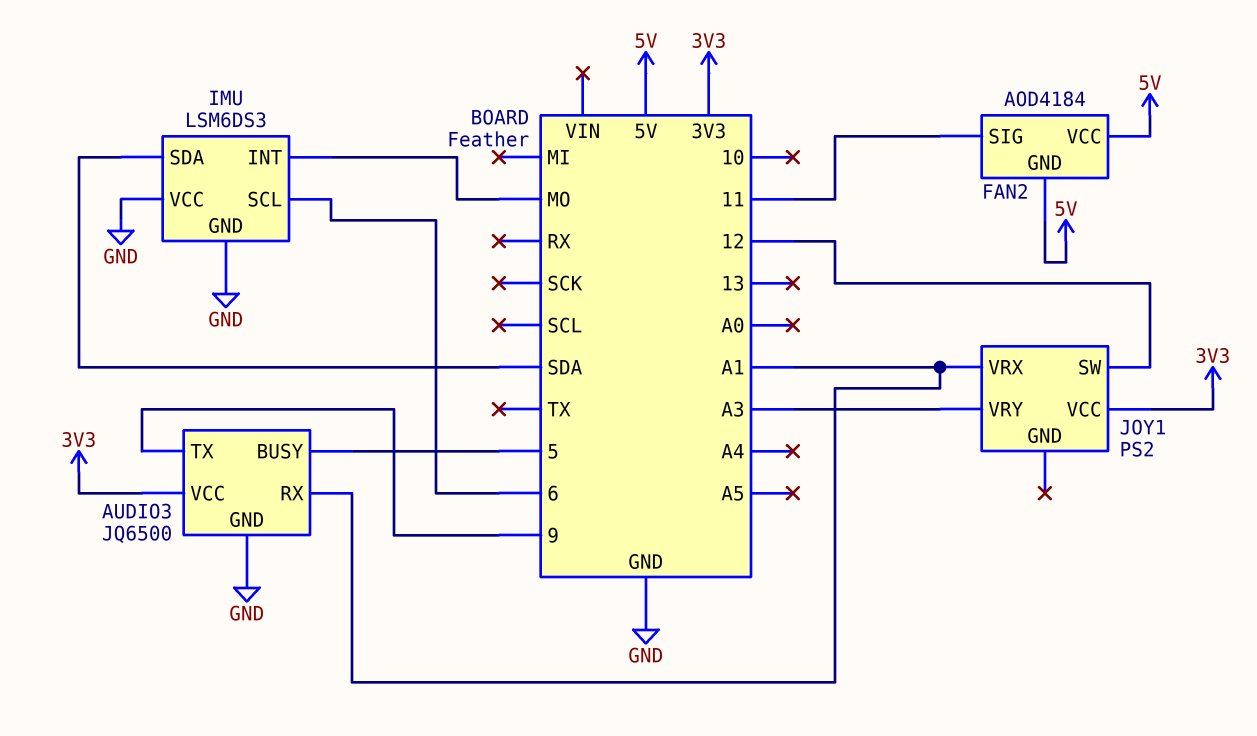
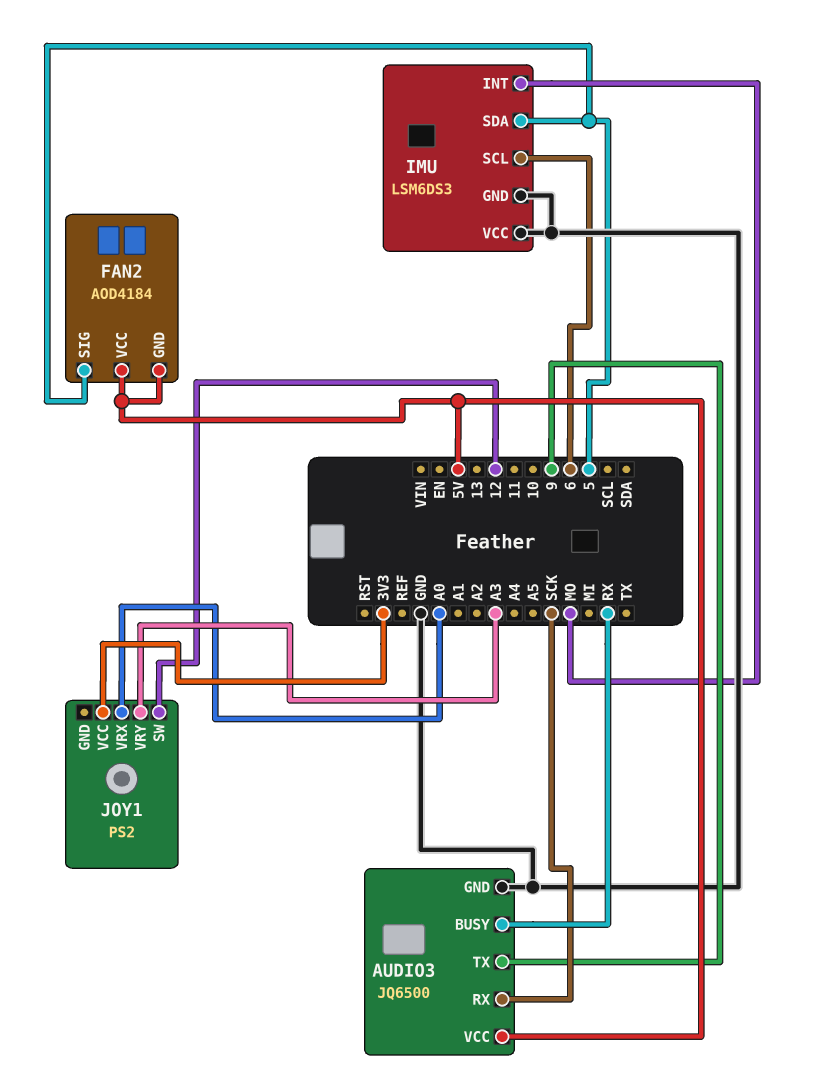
AUDIO3 pin BUSY: 5 -> RX
AUDIO3 pin RX: A1 -> SCK
AUDIO3 pin VCC: 3V3 -> 5V
FAN2 pin SIG: 11 -> 5
IMU pin SDA: SDA -> 5
JOY1 pin VRX: A1 -> A0

